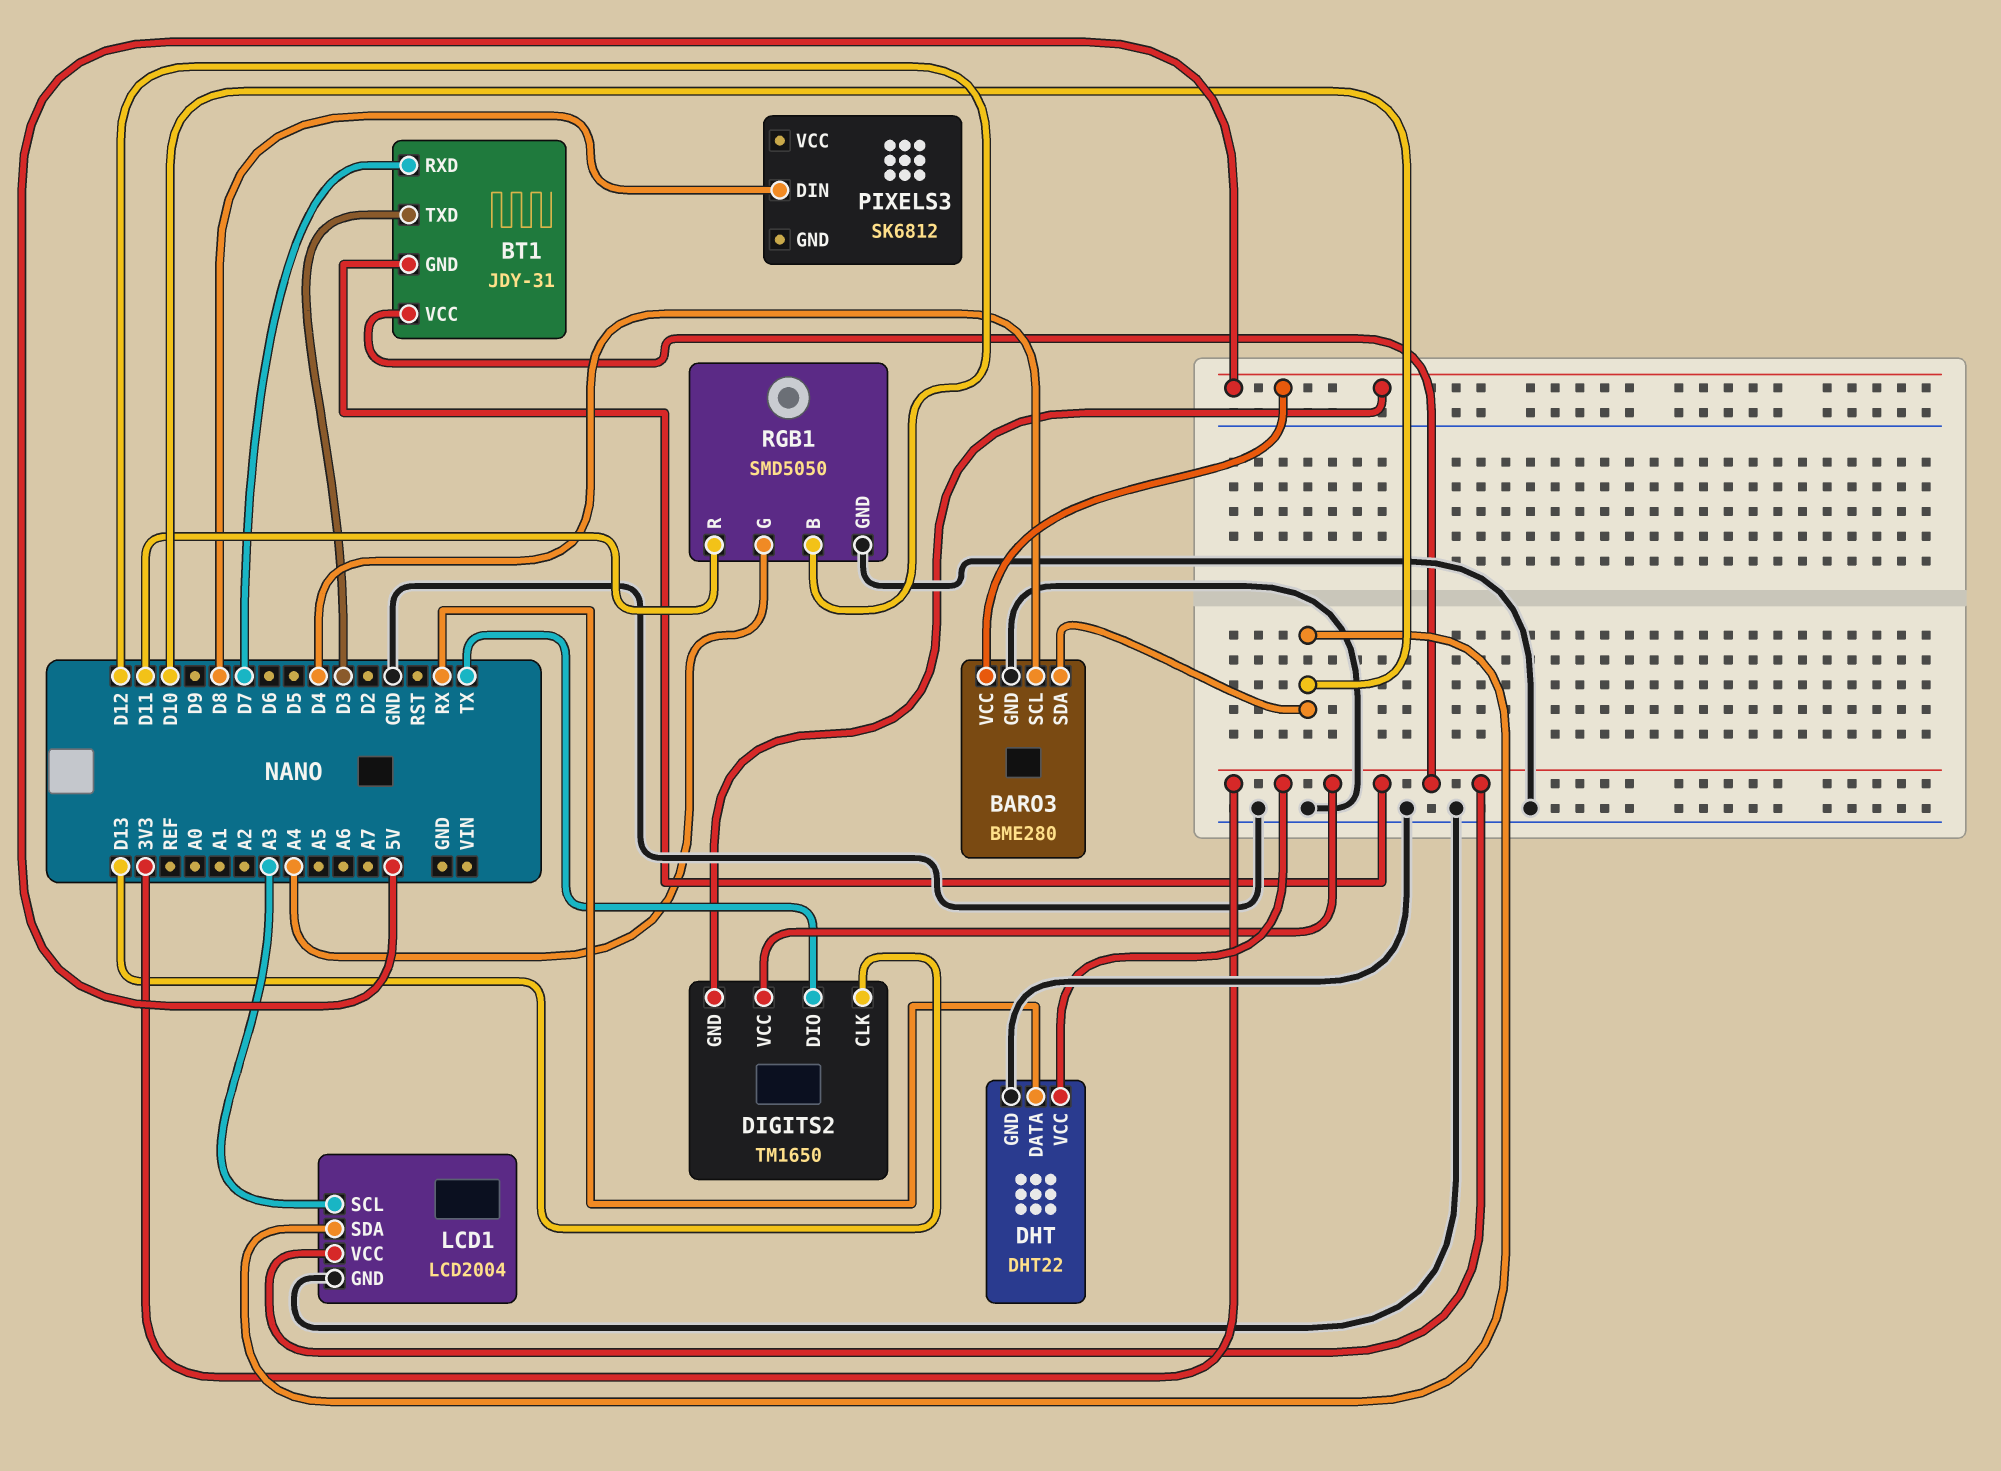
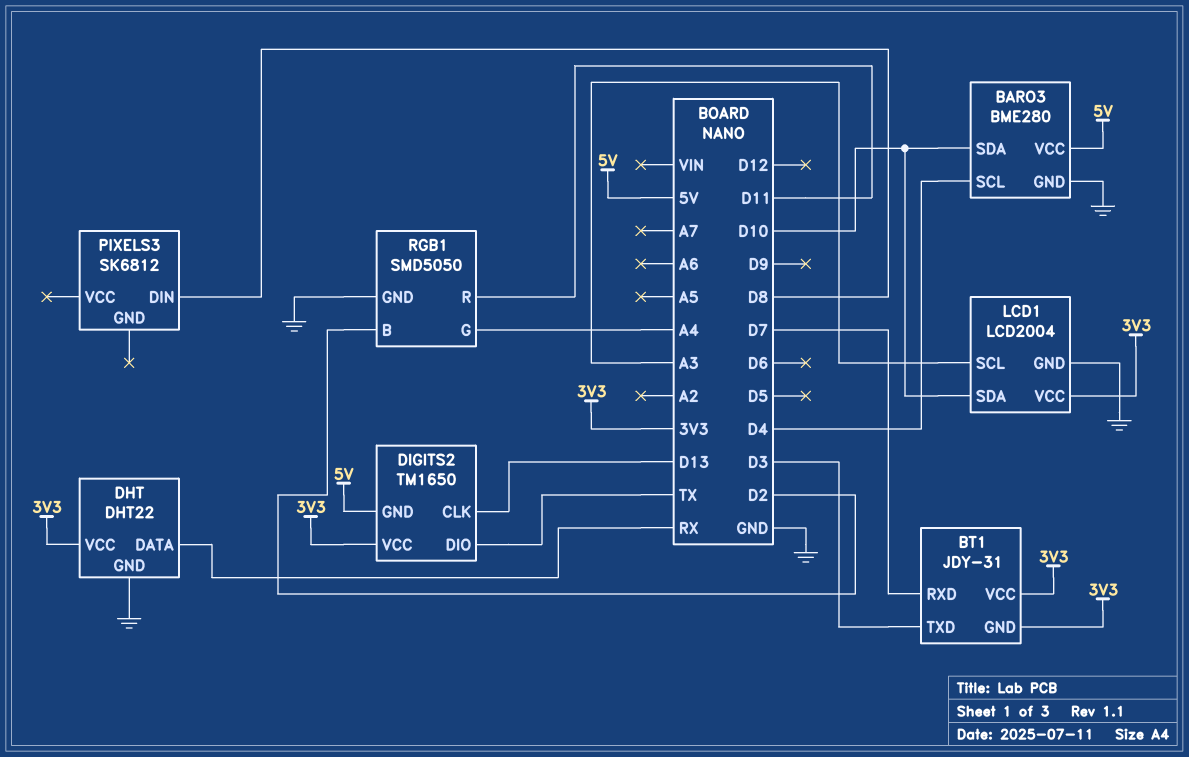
RGB1 pin B: D12 -> D2

